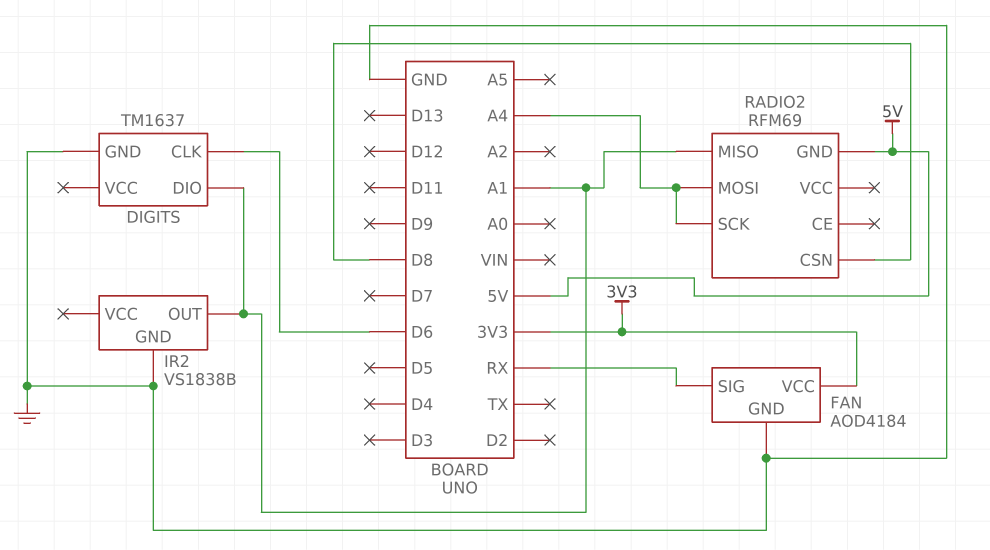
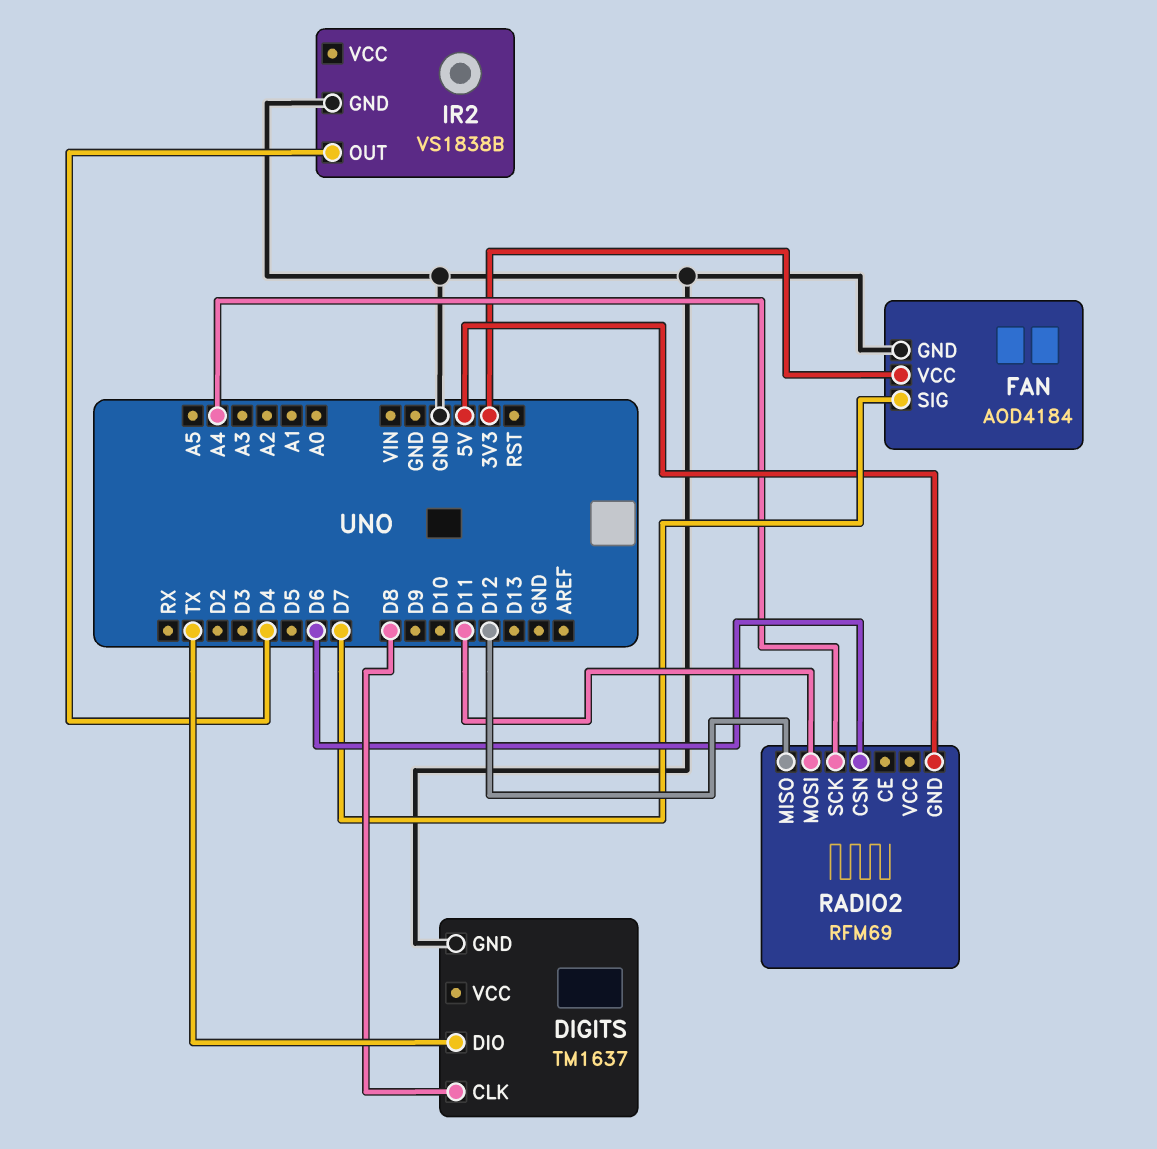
DIGITS pin CLK: D6 -> D8
DIGITS pin DIO: A1 -> TX
FAN pin SIG: RX -> D7
IR2 pin OUT: A1 -> D4
RADIO2 pin CSN: D8 -> D6
RADIO2 pin MISO: A1 -> D12
RADIO2 pin MOSI: A4 -> D11

